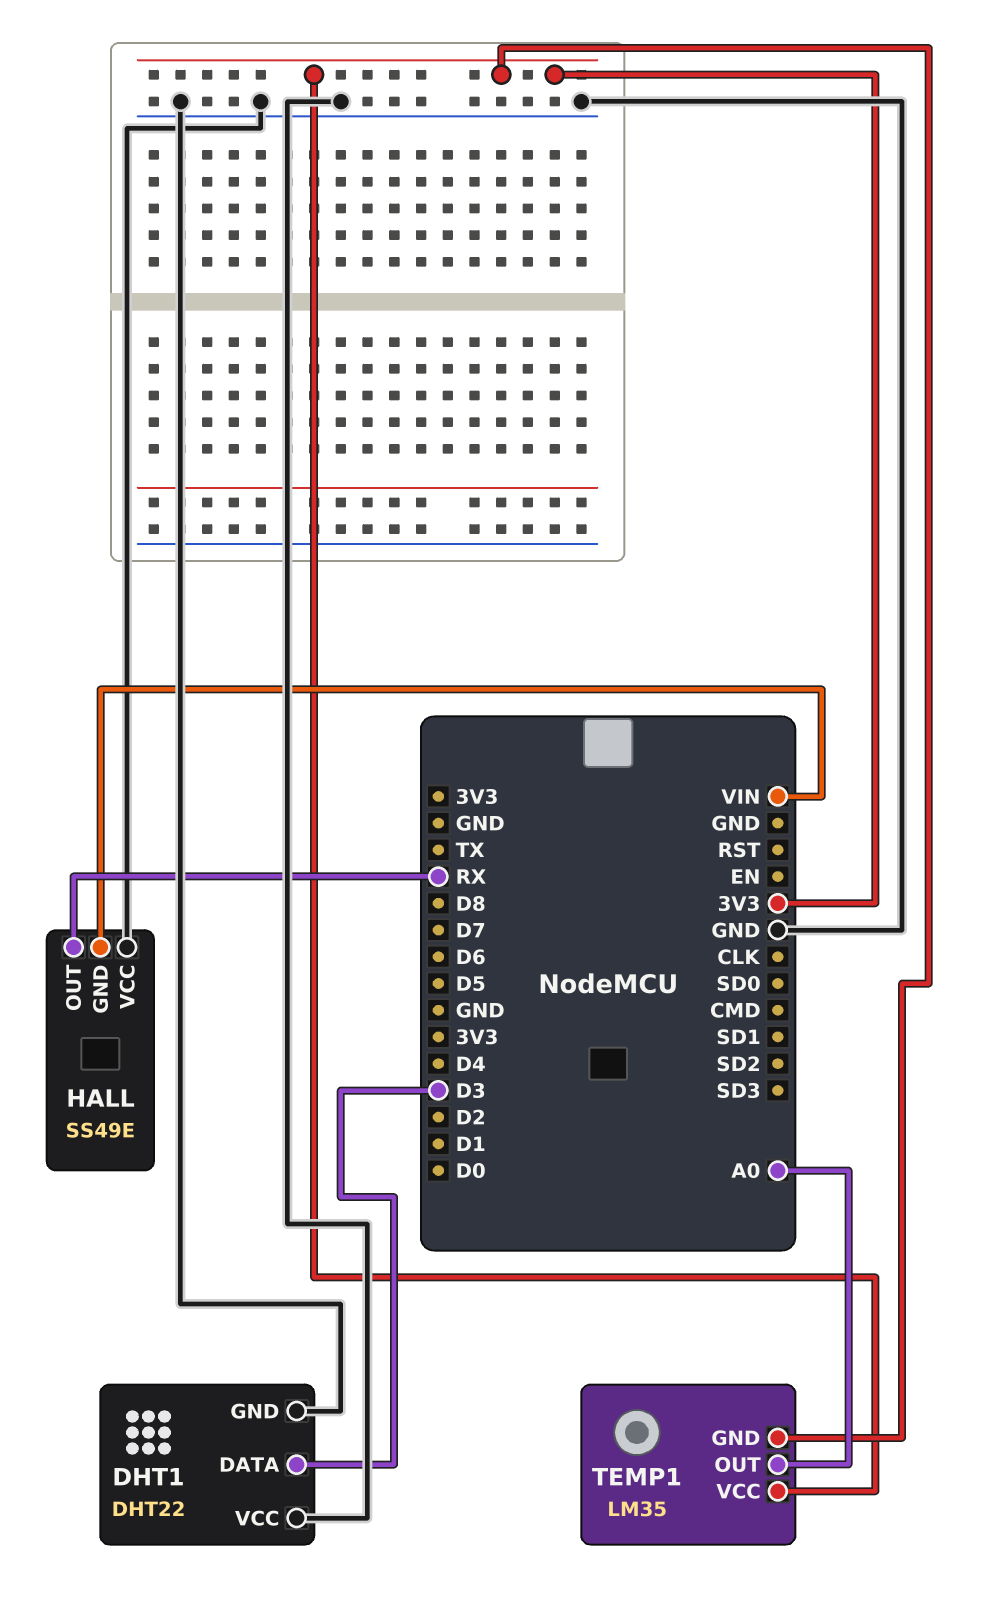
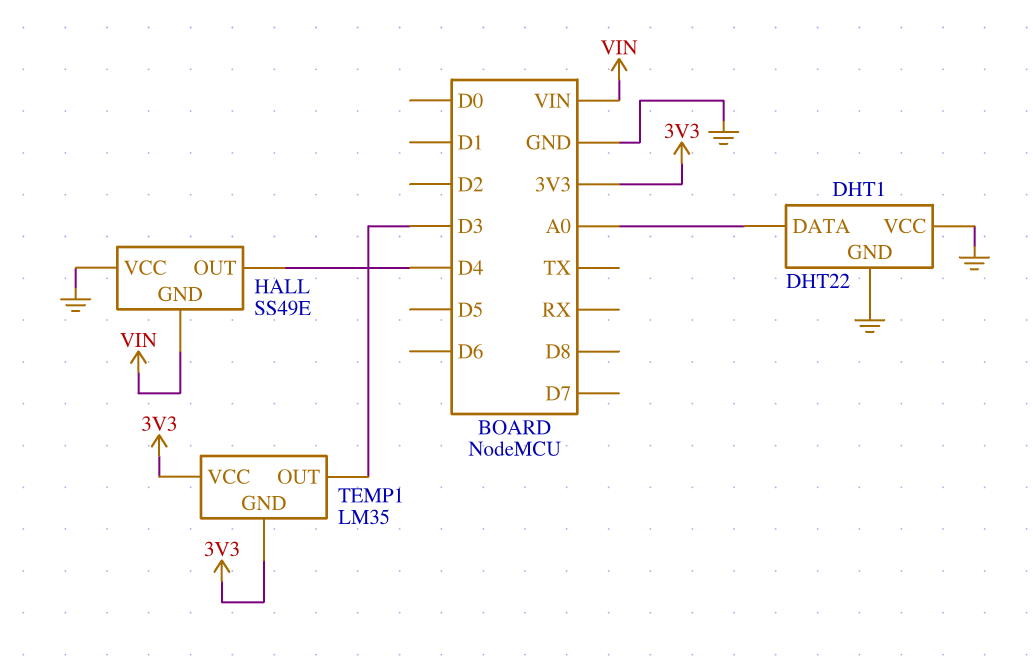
DHT1 pin DATA: D3 -> A0
HALL pin OUT: RX -> D4
TEMP1 pin OUT: A0 -> D3

